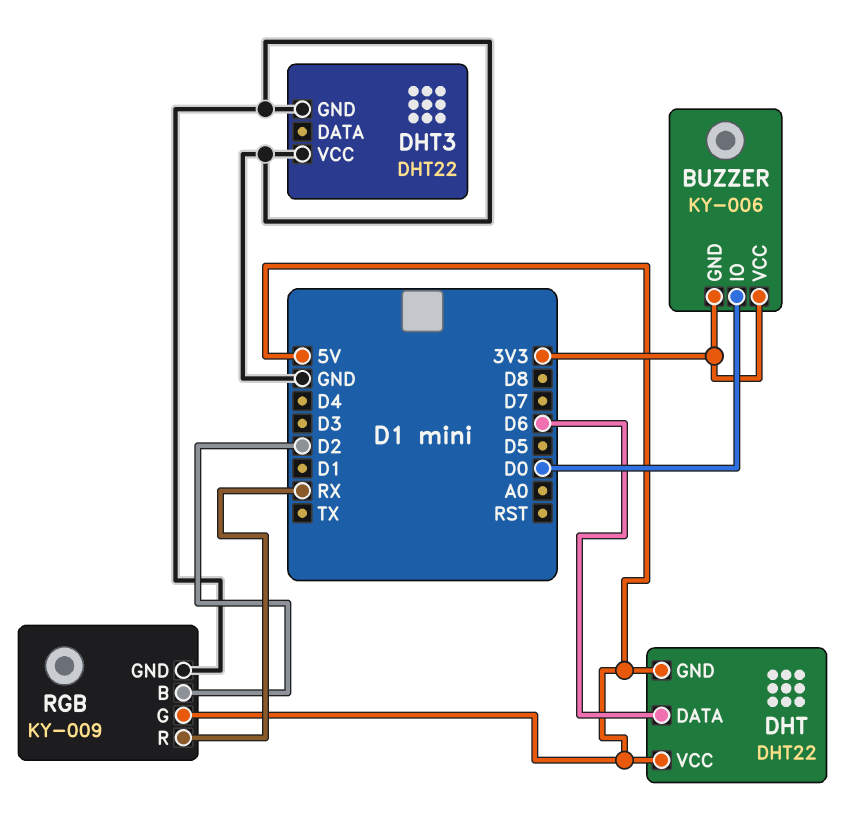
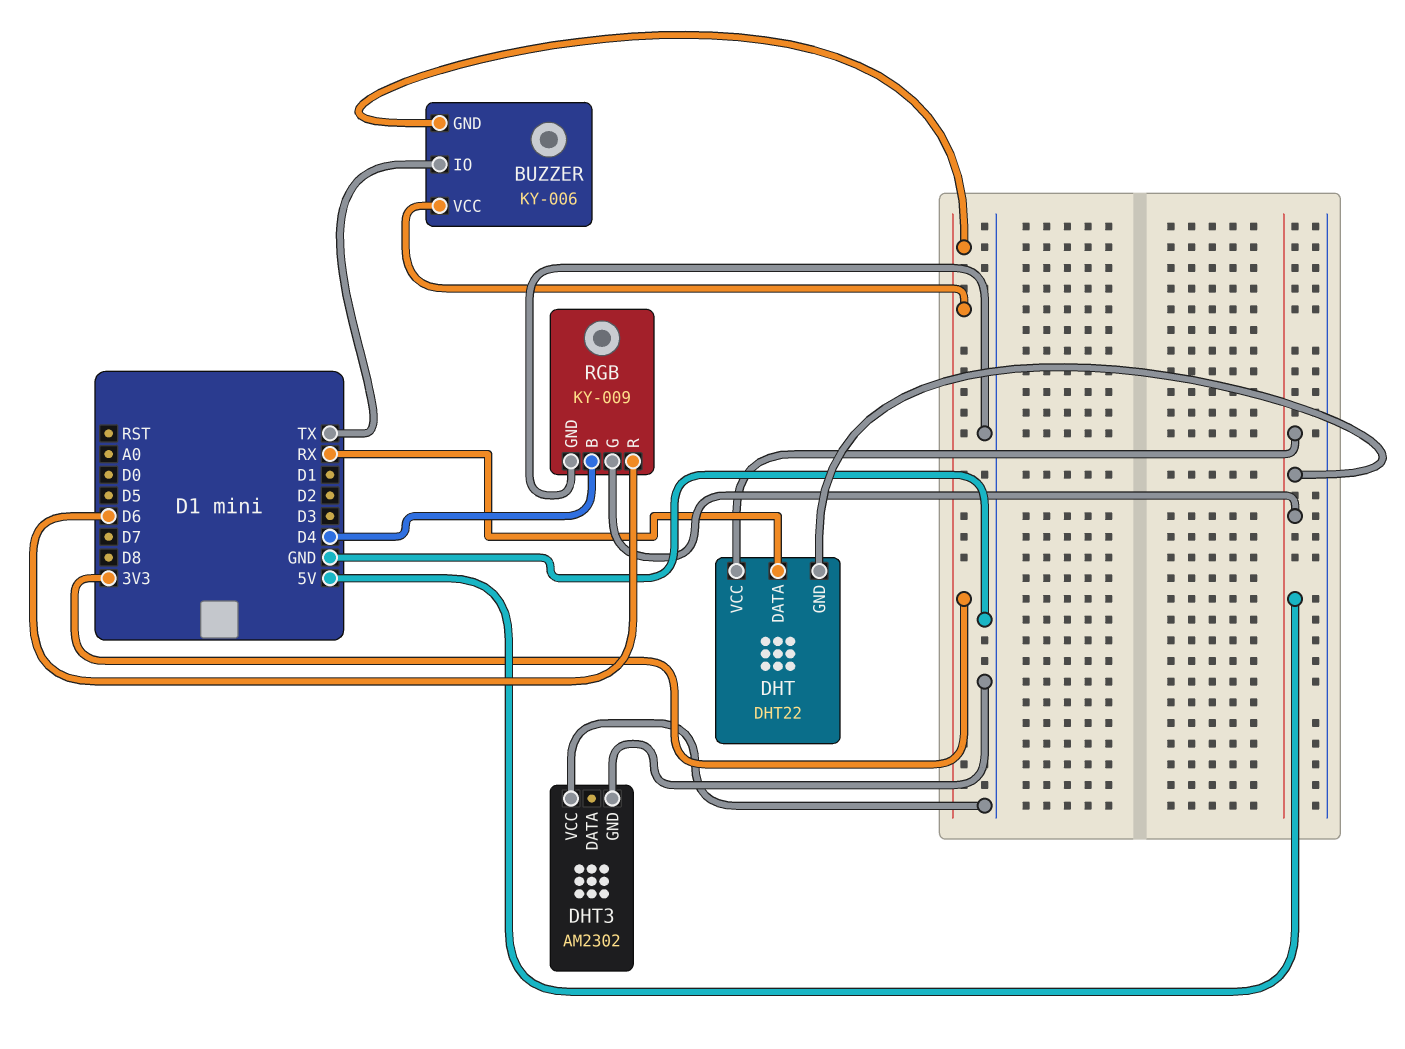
BUZZER pin IO: D0 -> TX
DHT pin DATA: D6 -> RX
DHT3: DHT22 -> AM2302
RGB pin B: D2 -> D4
RGB pin R: RX -> D6

